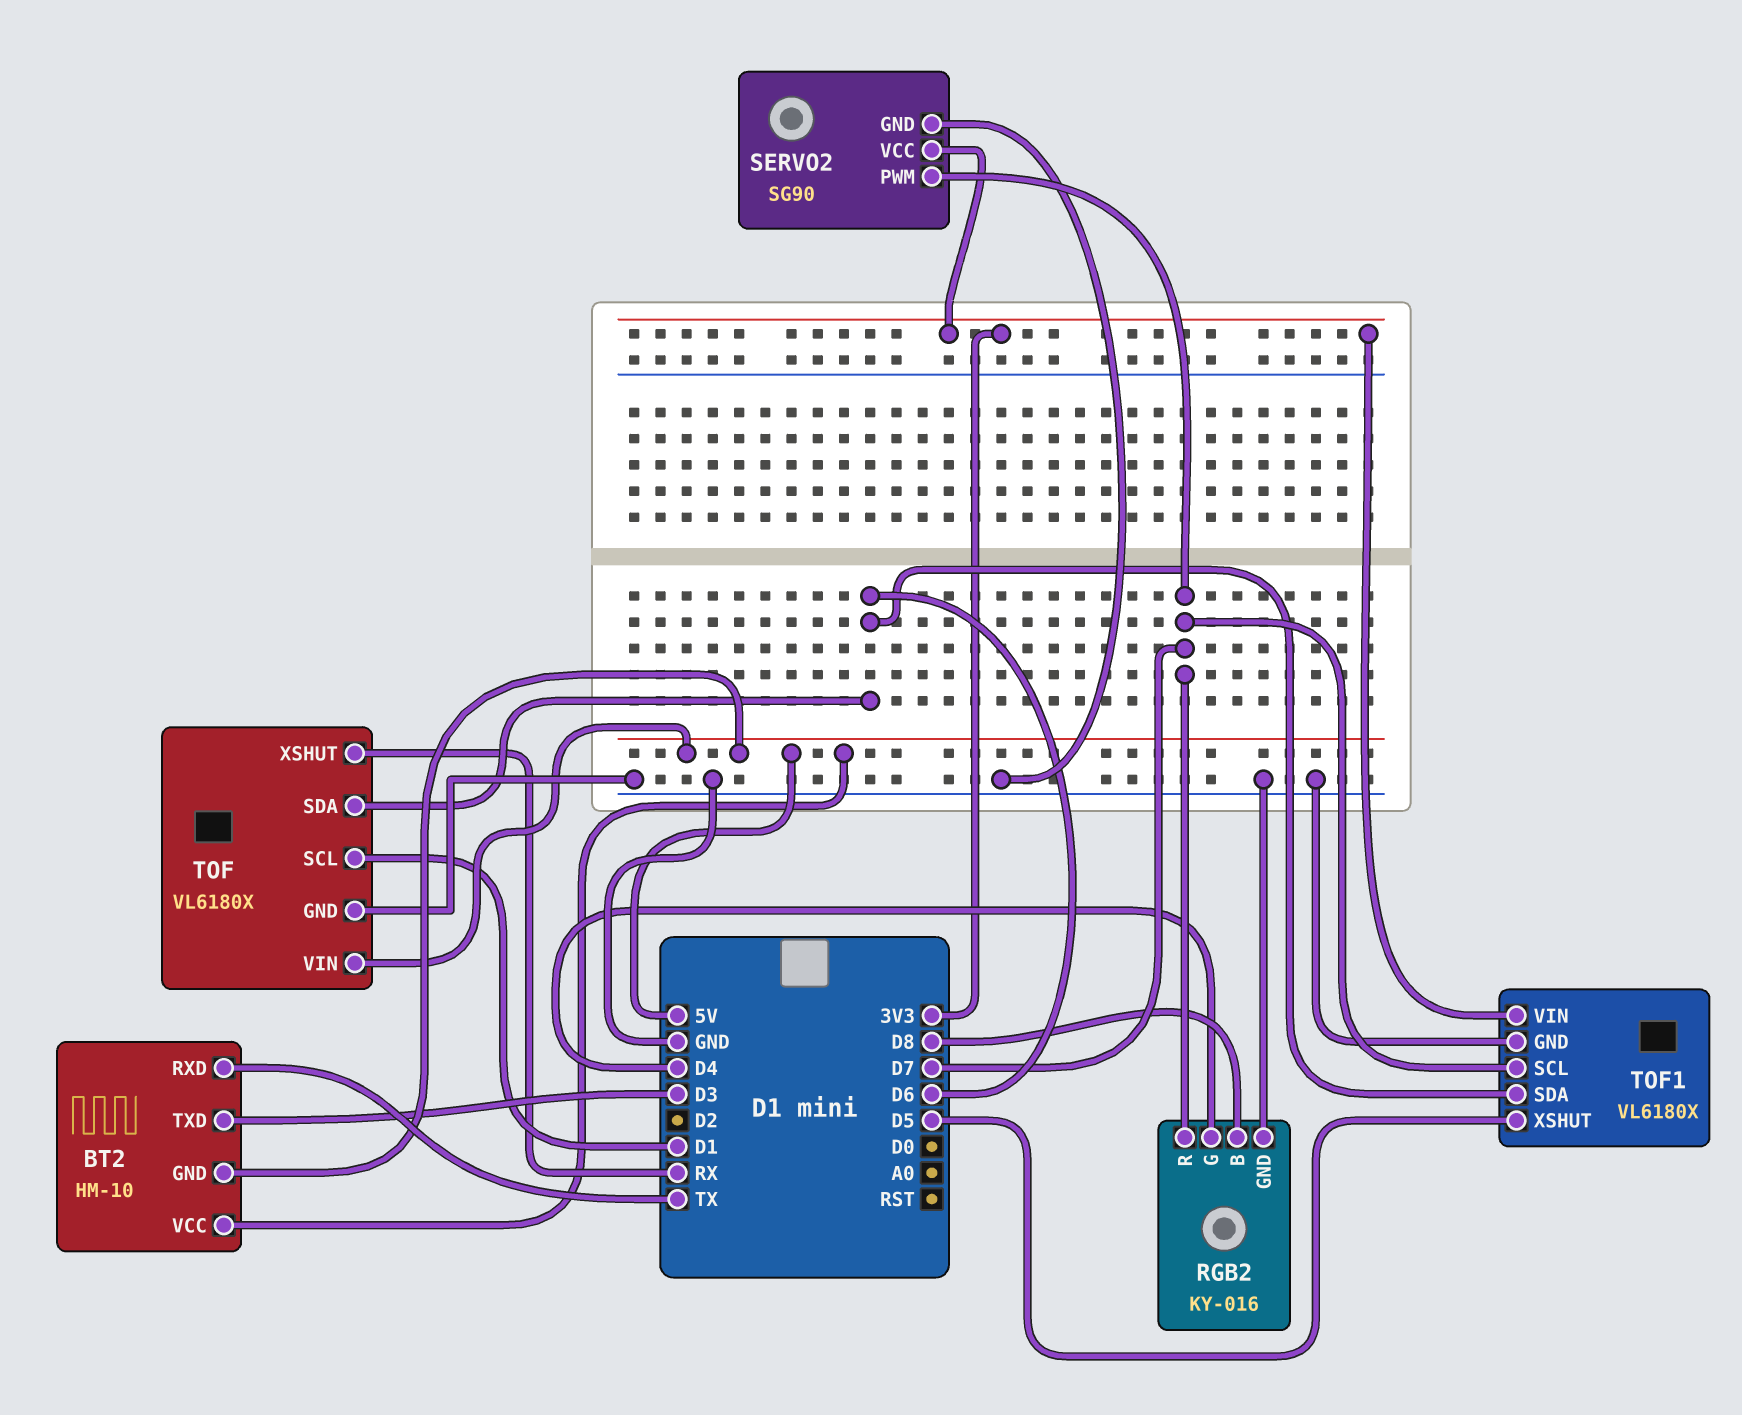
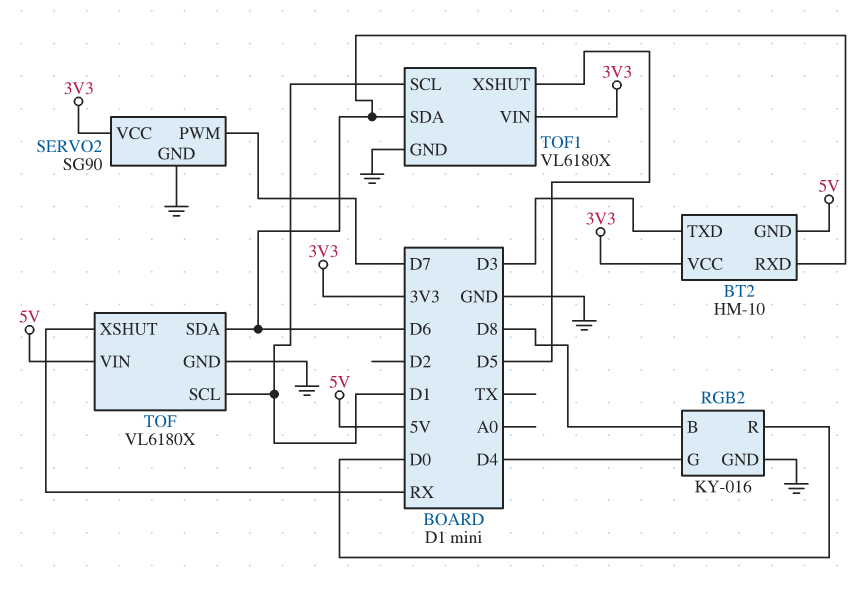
BT2 pin RXD: TX -> D6
BT2 pin VCC: 5V -> 3V3
RGB2 pin R: D7 -> D0
TOF1 pin SCL: D7 -> D1

